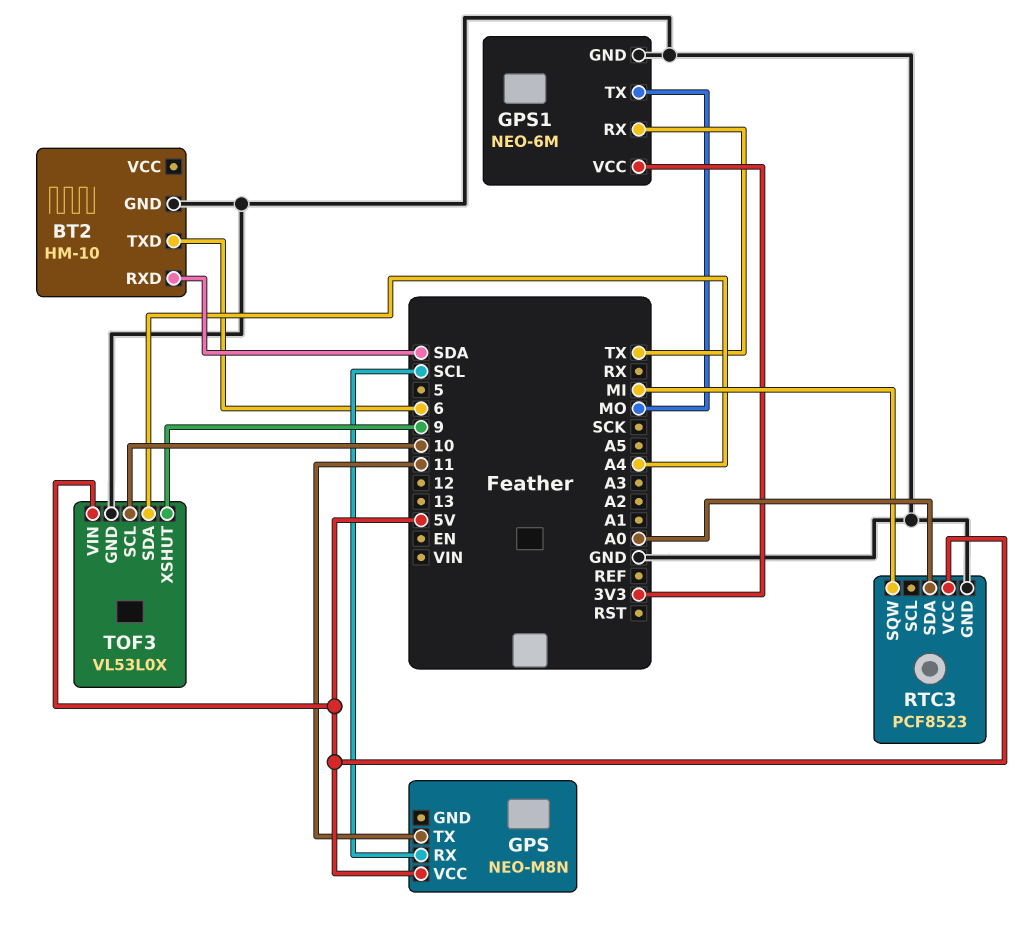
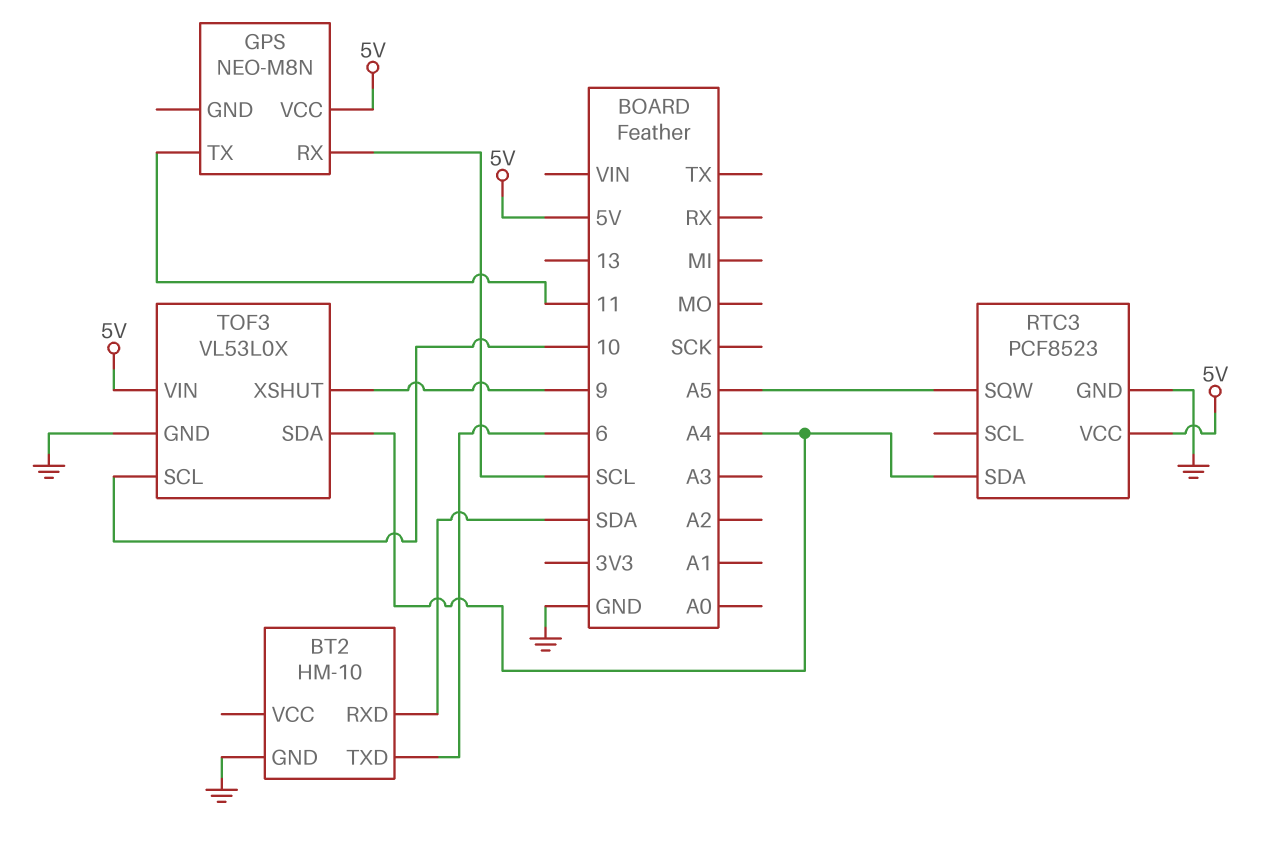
GPS1: NEO-6M -> none
GPS1 pin GND: GND -> none
GPS1 pin RX: TX -> none
GPS1 pin TX: MO -> none
GPS1 pin VCC: 3V3 -> none
RTC3 pin SDA: A0 -> A4
RTC3 pin SQW: MI -> A5

